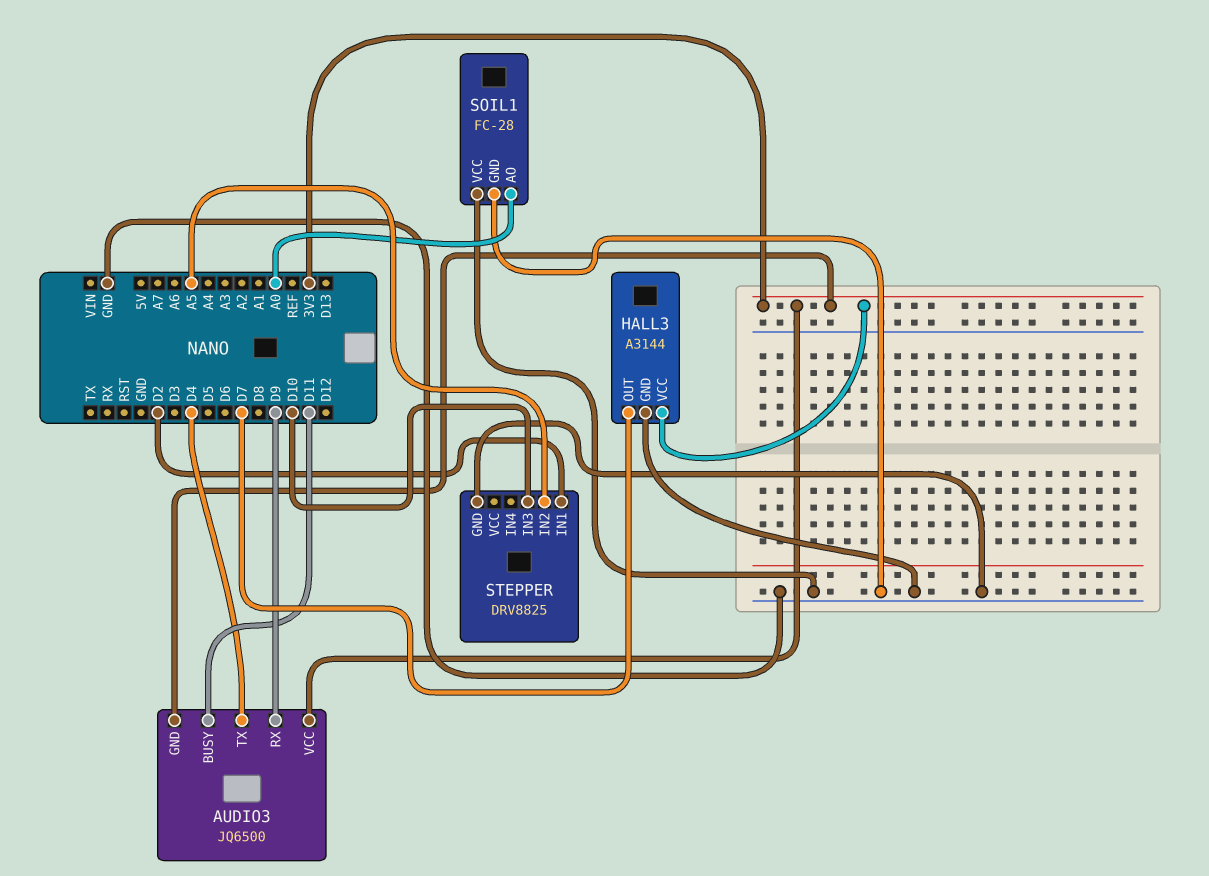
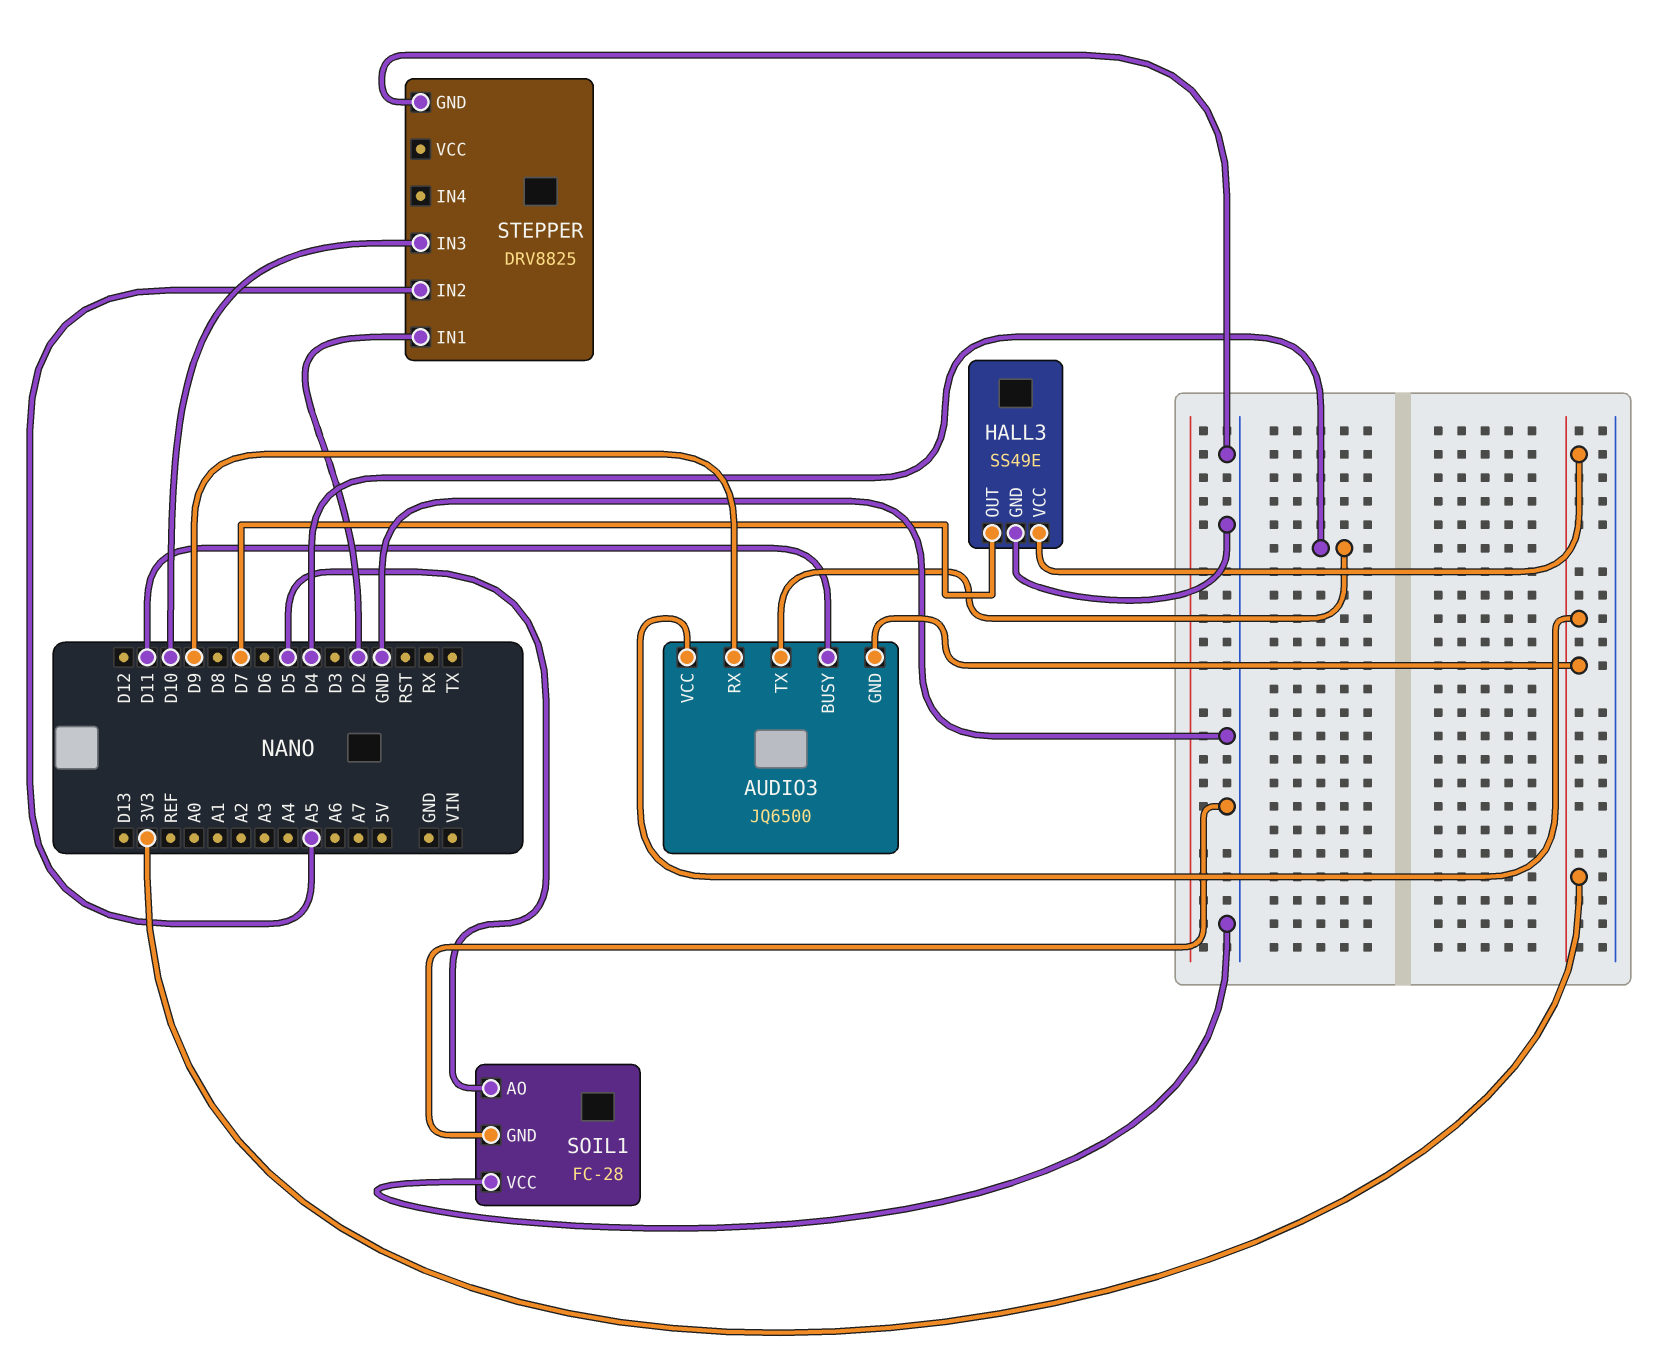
HALL3: A3144 -> SS49E
SOIL1 pin AO: A0 -> D5

